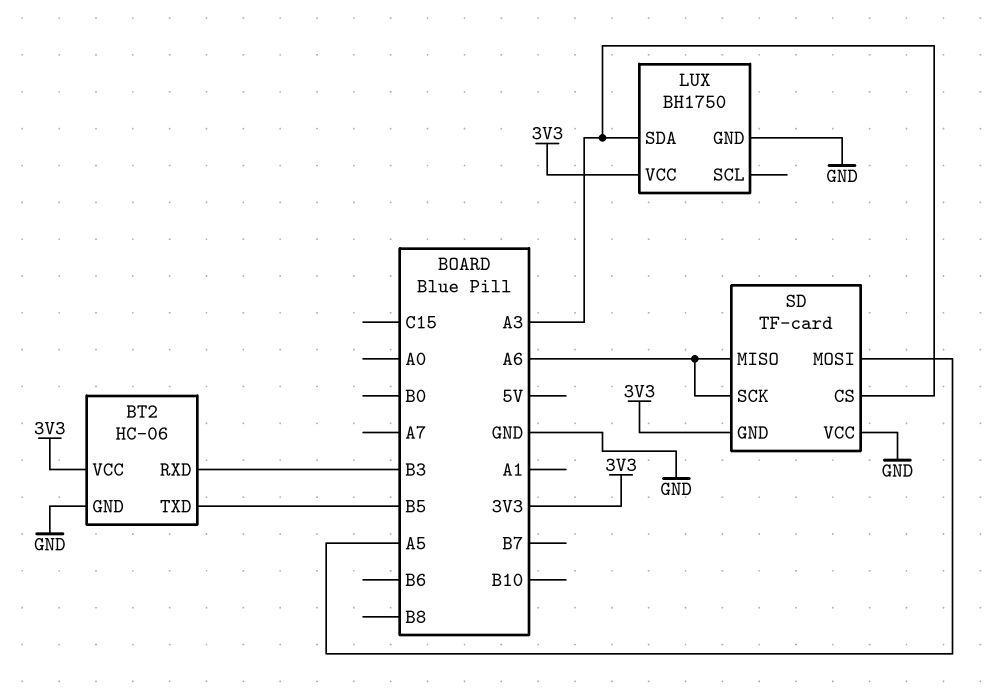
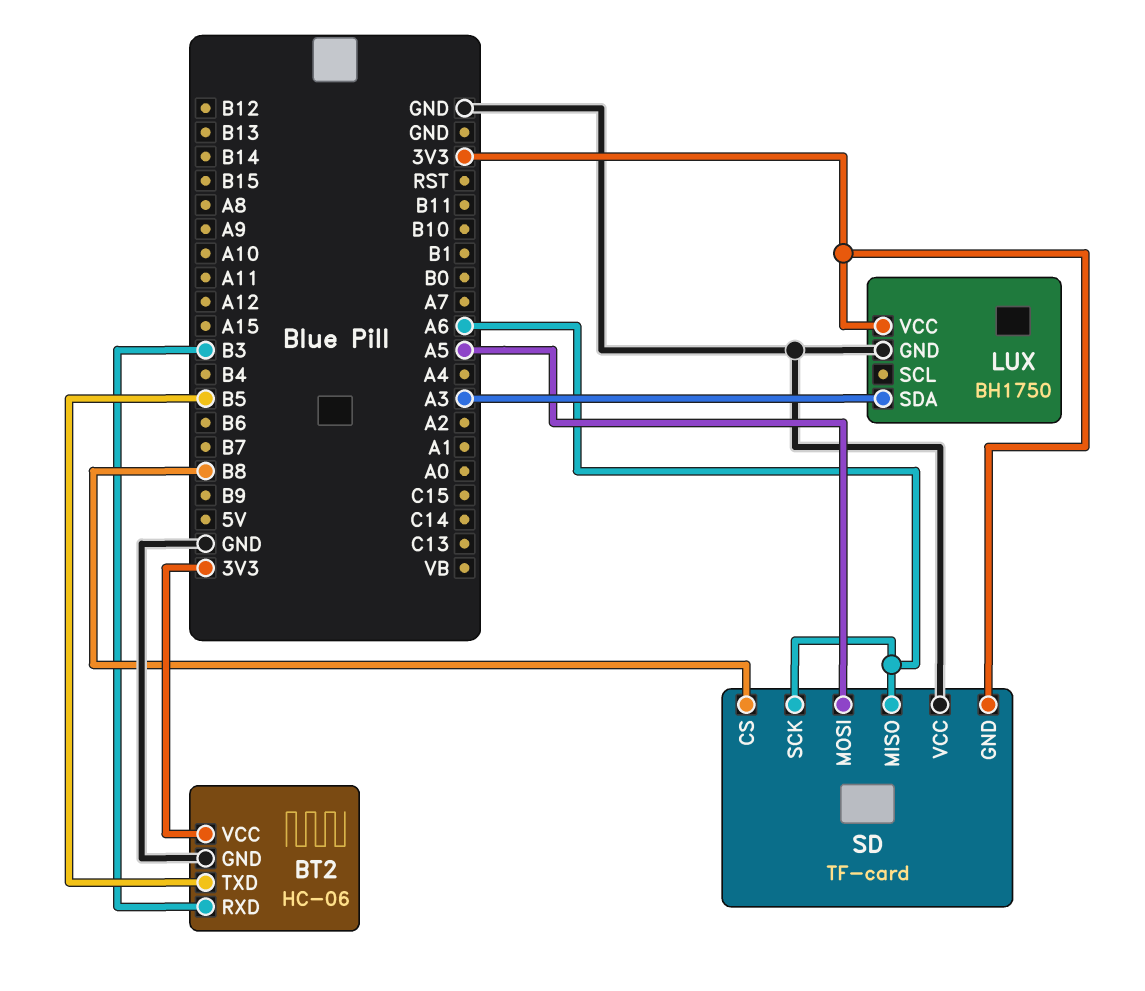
SD pin CS: A3 -> B8

